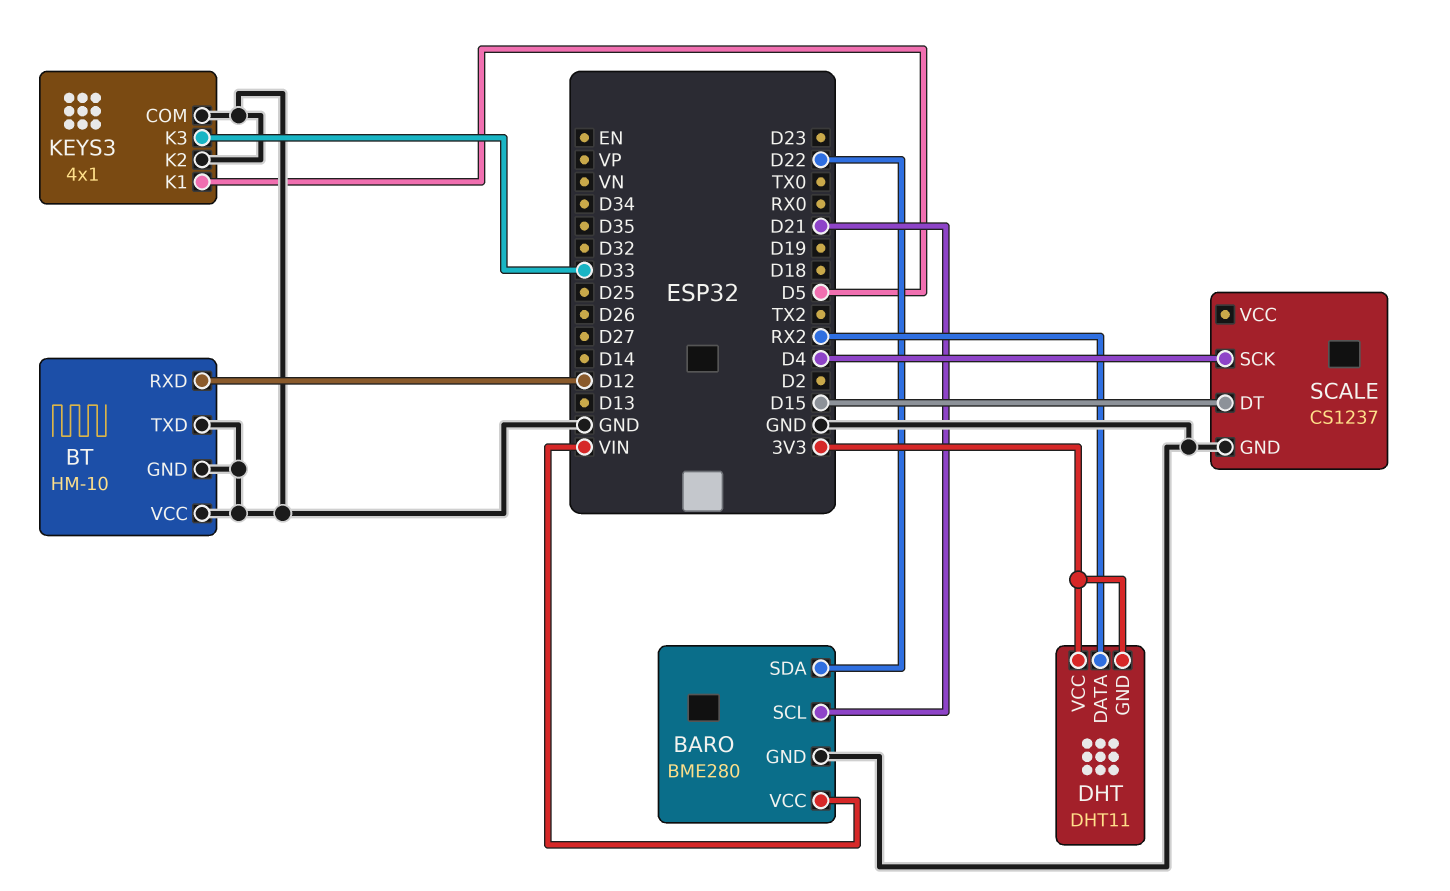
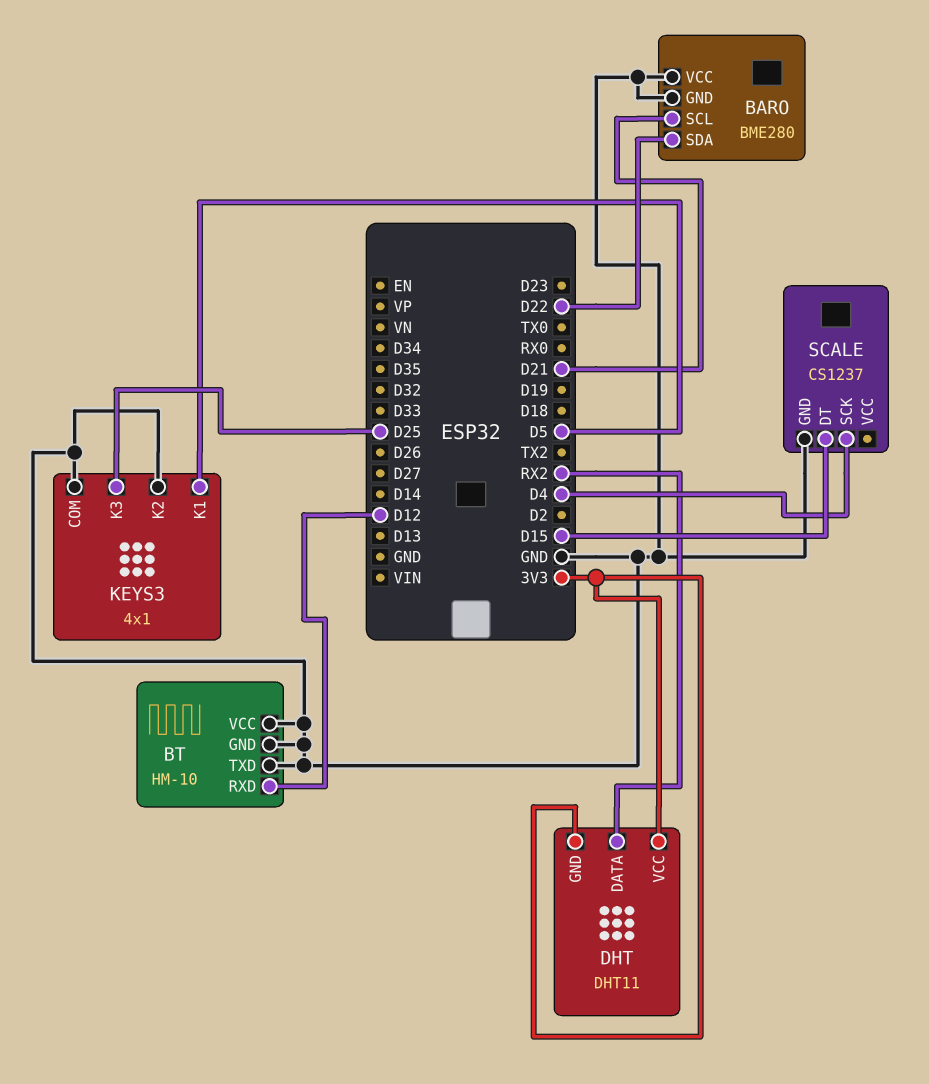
BARO pin VCC: VIN -> GND
KEYS3 pin K3: D33 -> D25

